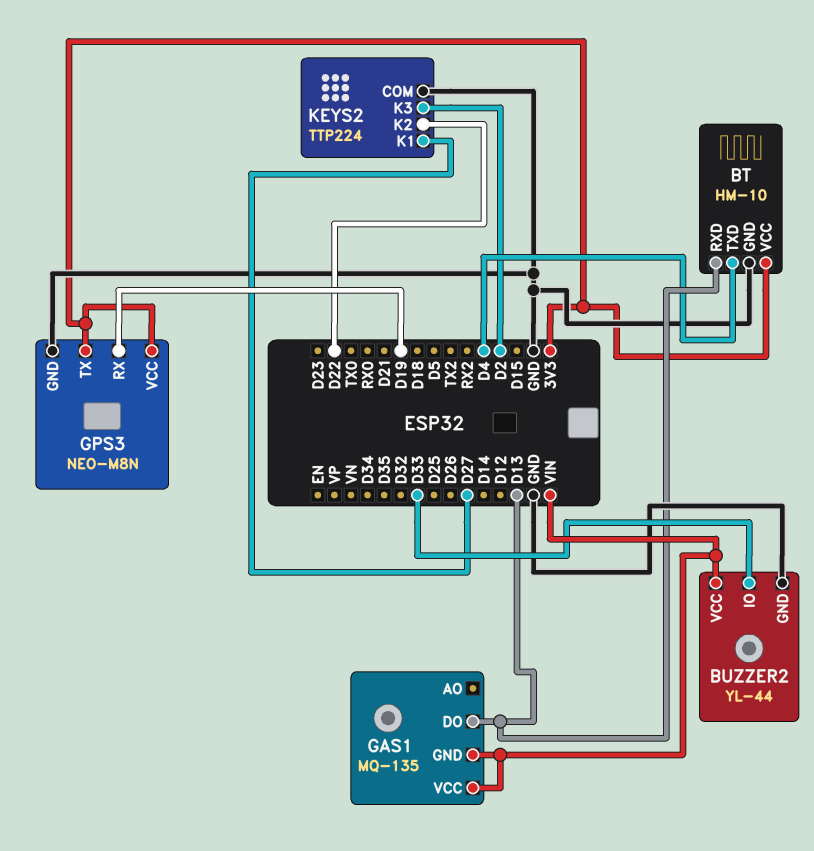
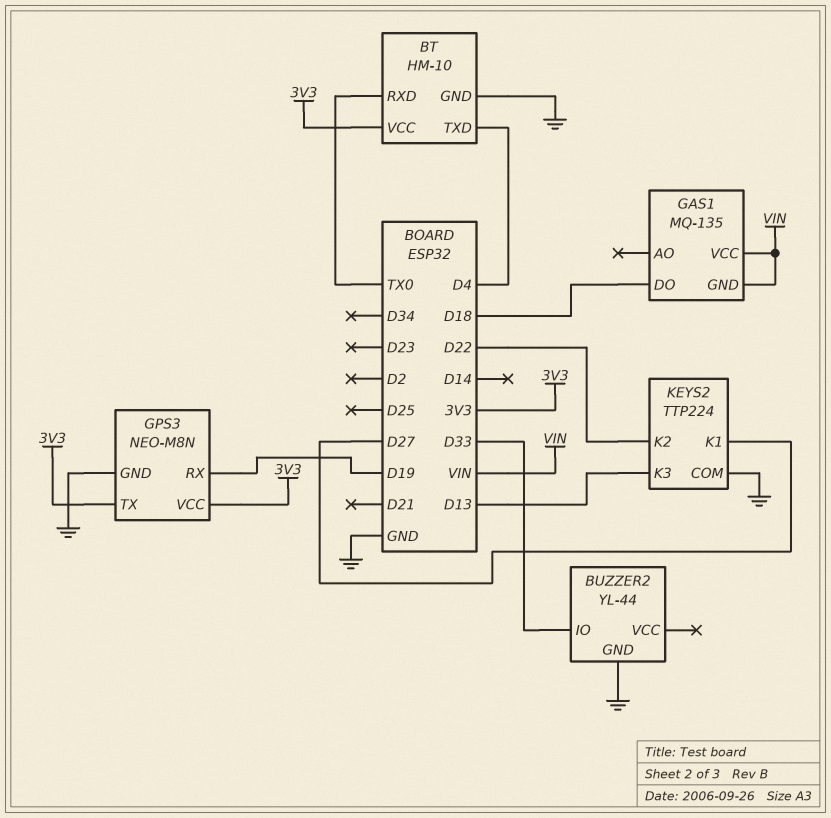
BT pin RXD: D13 -> TX0
BUZZER2 pin VCC: VIN -> none
GAS1 pin DO: D13 -> D18
KEYS2 pin K3: D2 -> D13

